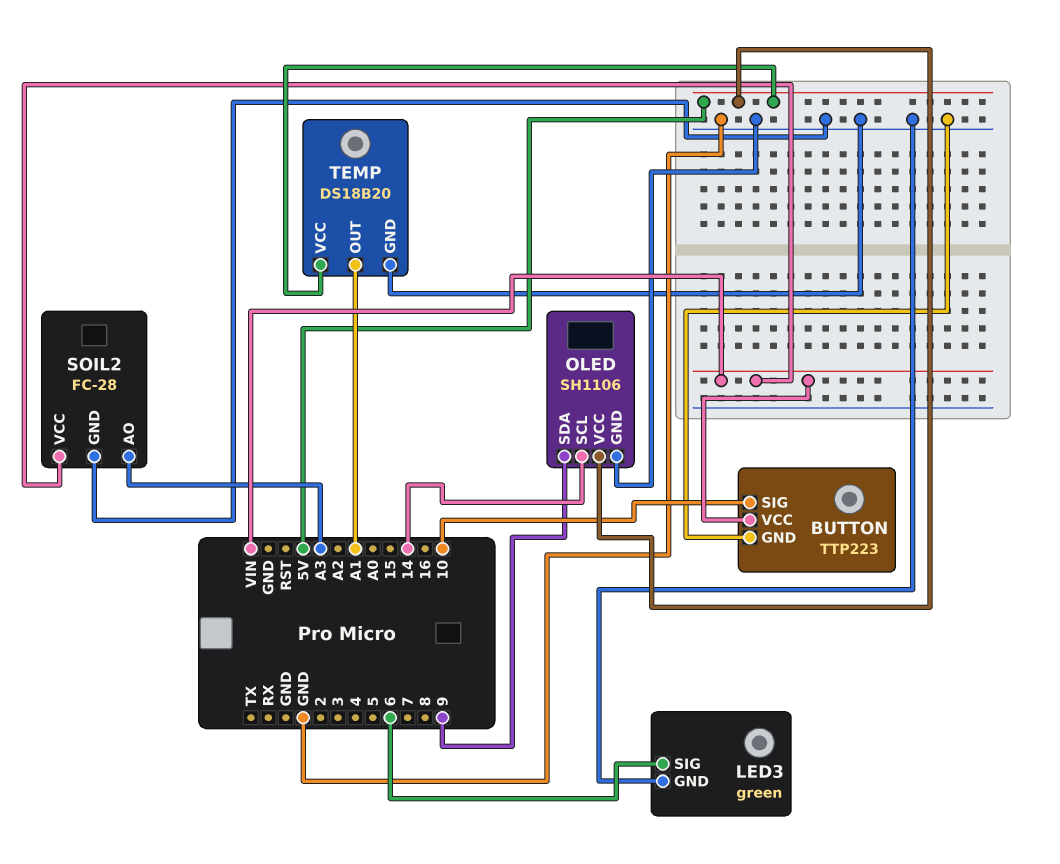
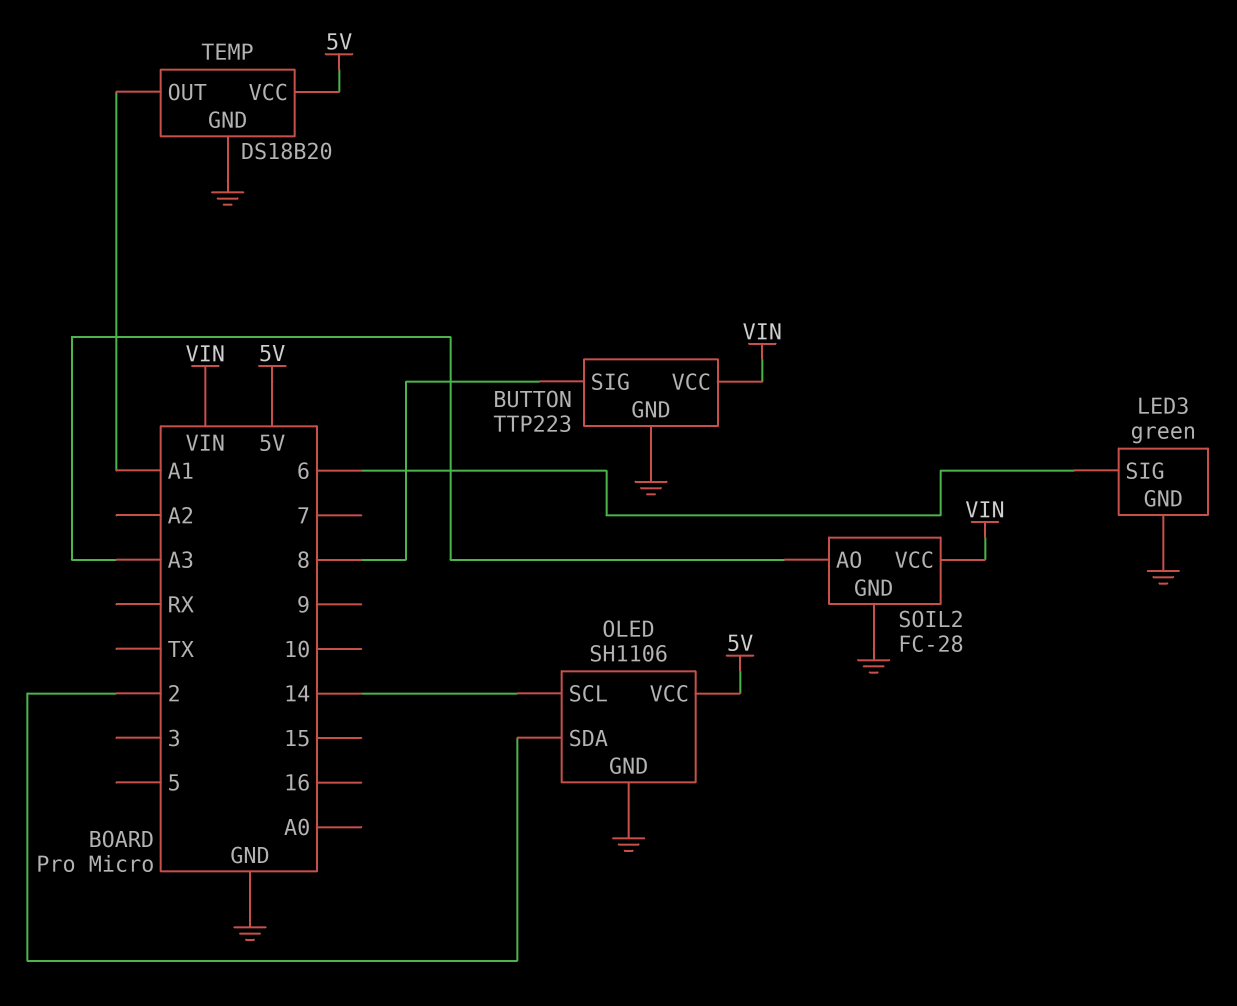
BUTTON pin SIG: 10 -> 8
OLED pin SDA: 9 -> 2

